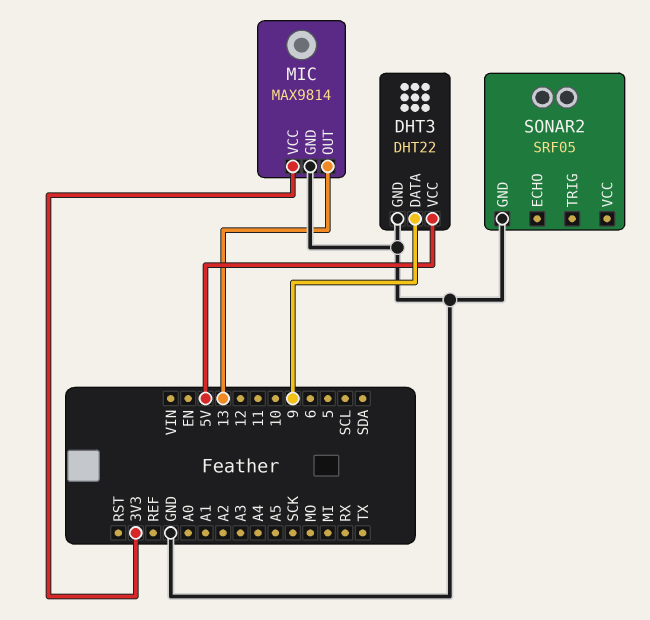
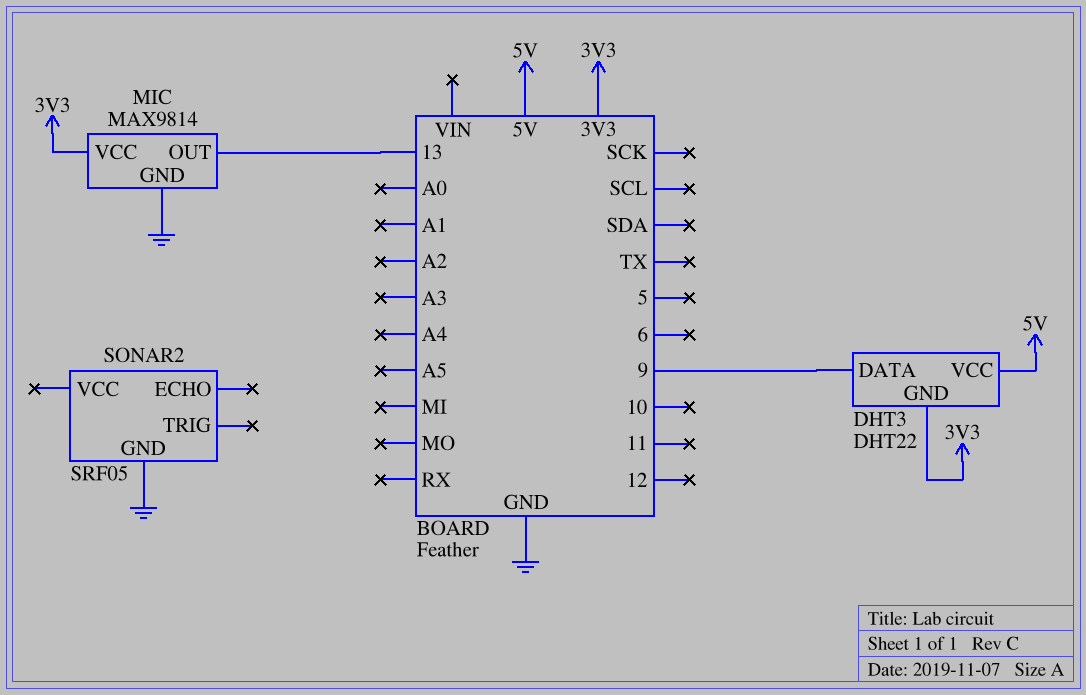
DHT3 pin GND: GND -> 3V3

